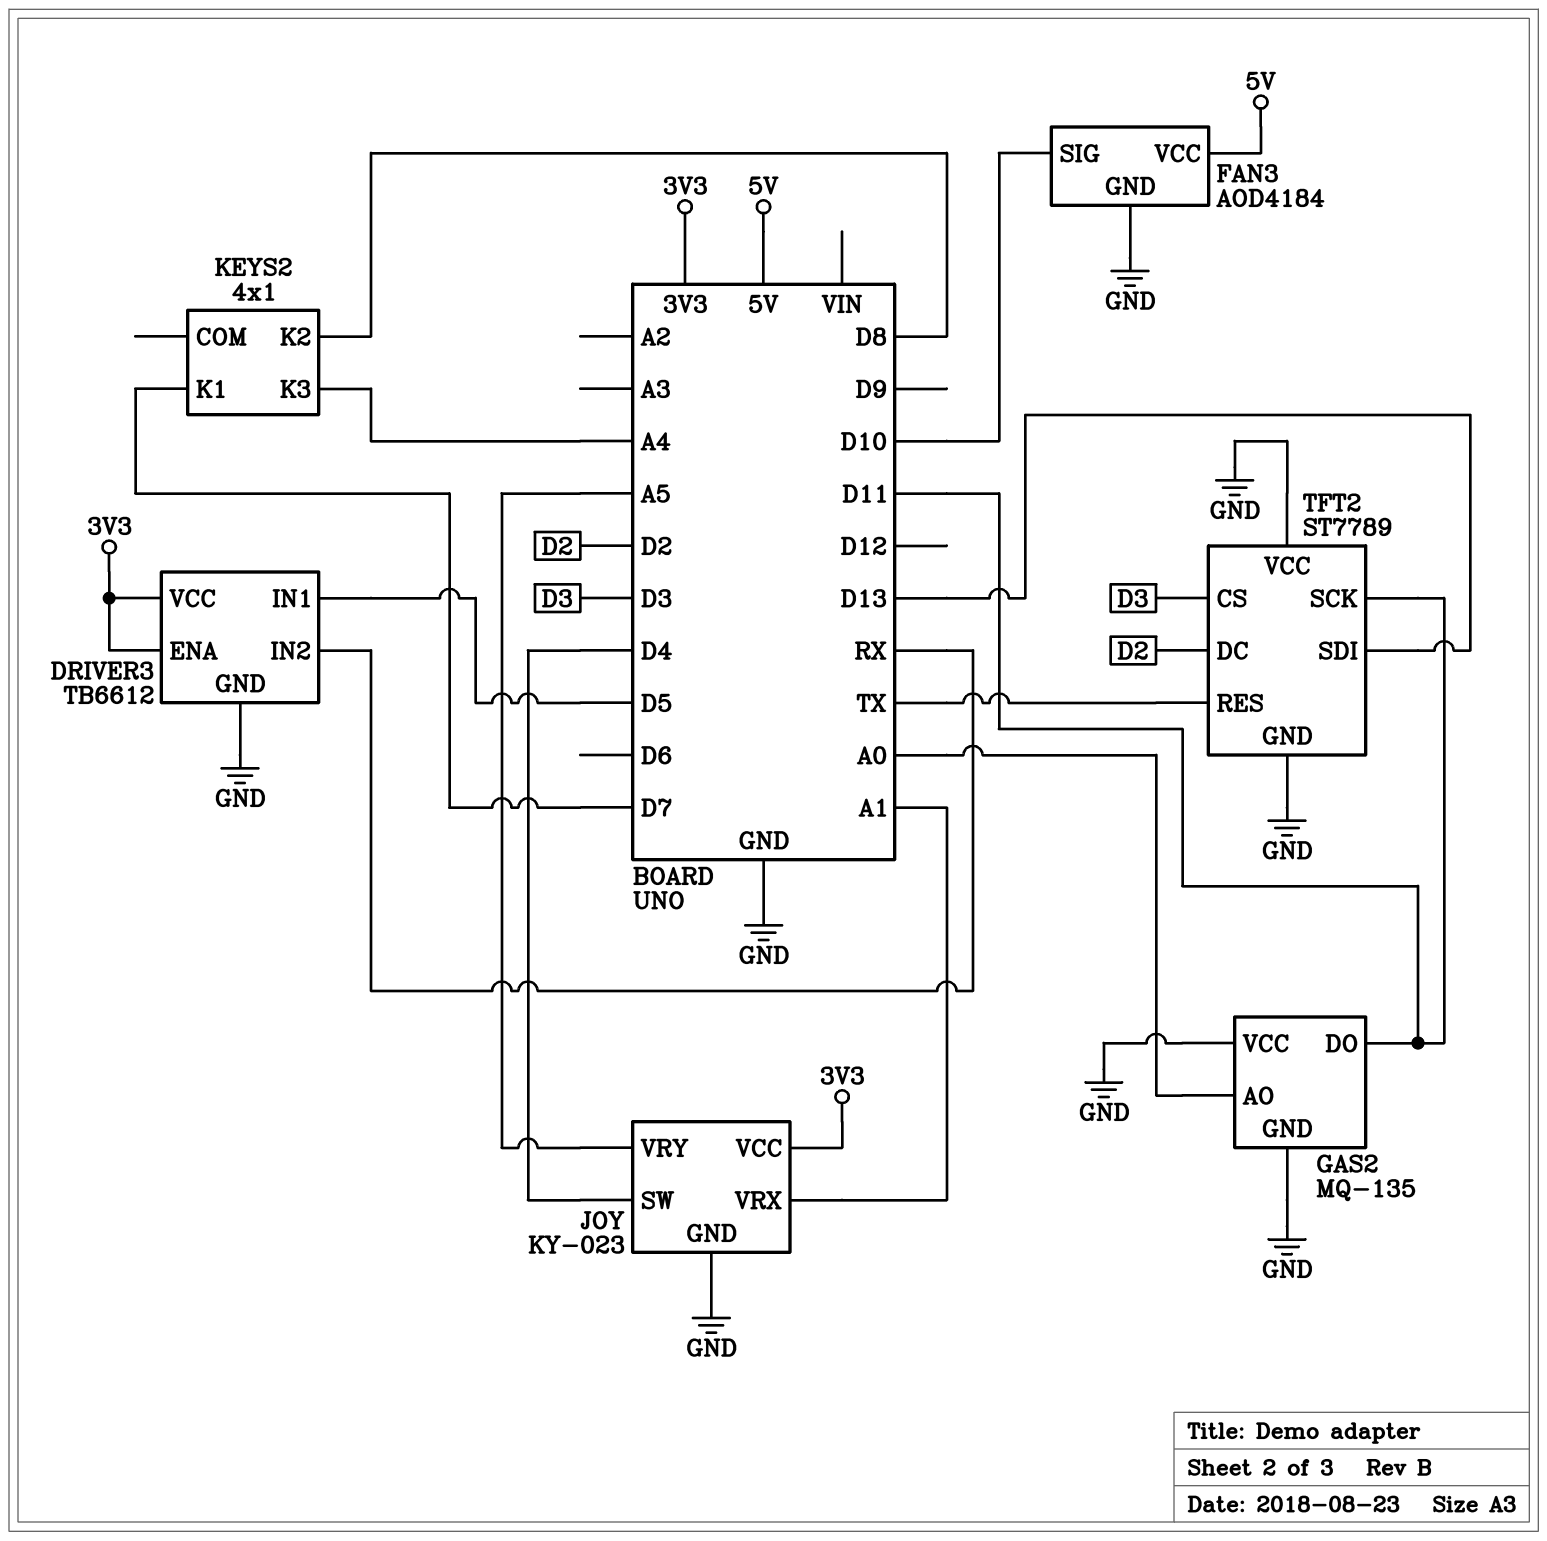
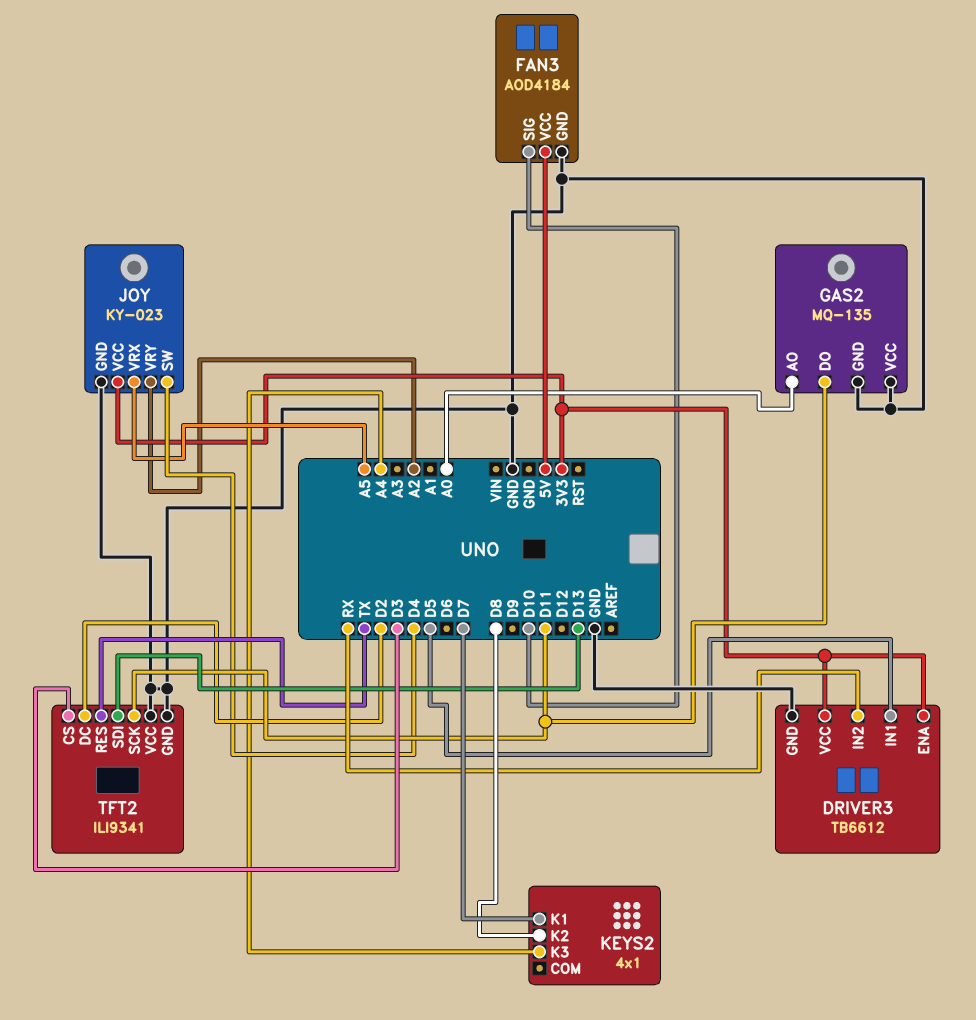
JOY pin VRX: A1 -> A5
JOY pin VRY: A5 -> A2
TFT2: ST7789 -> ILI9341

